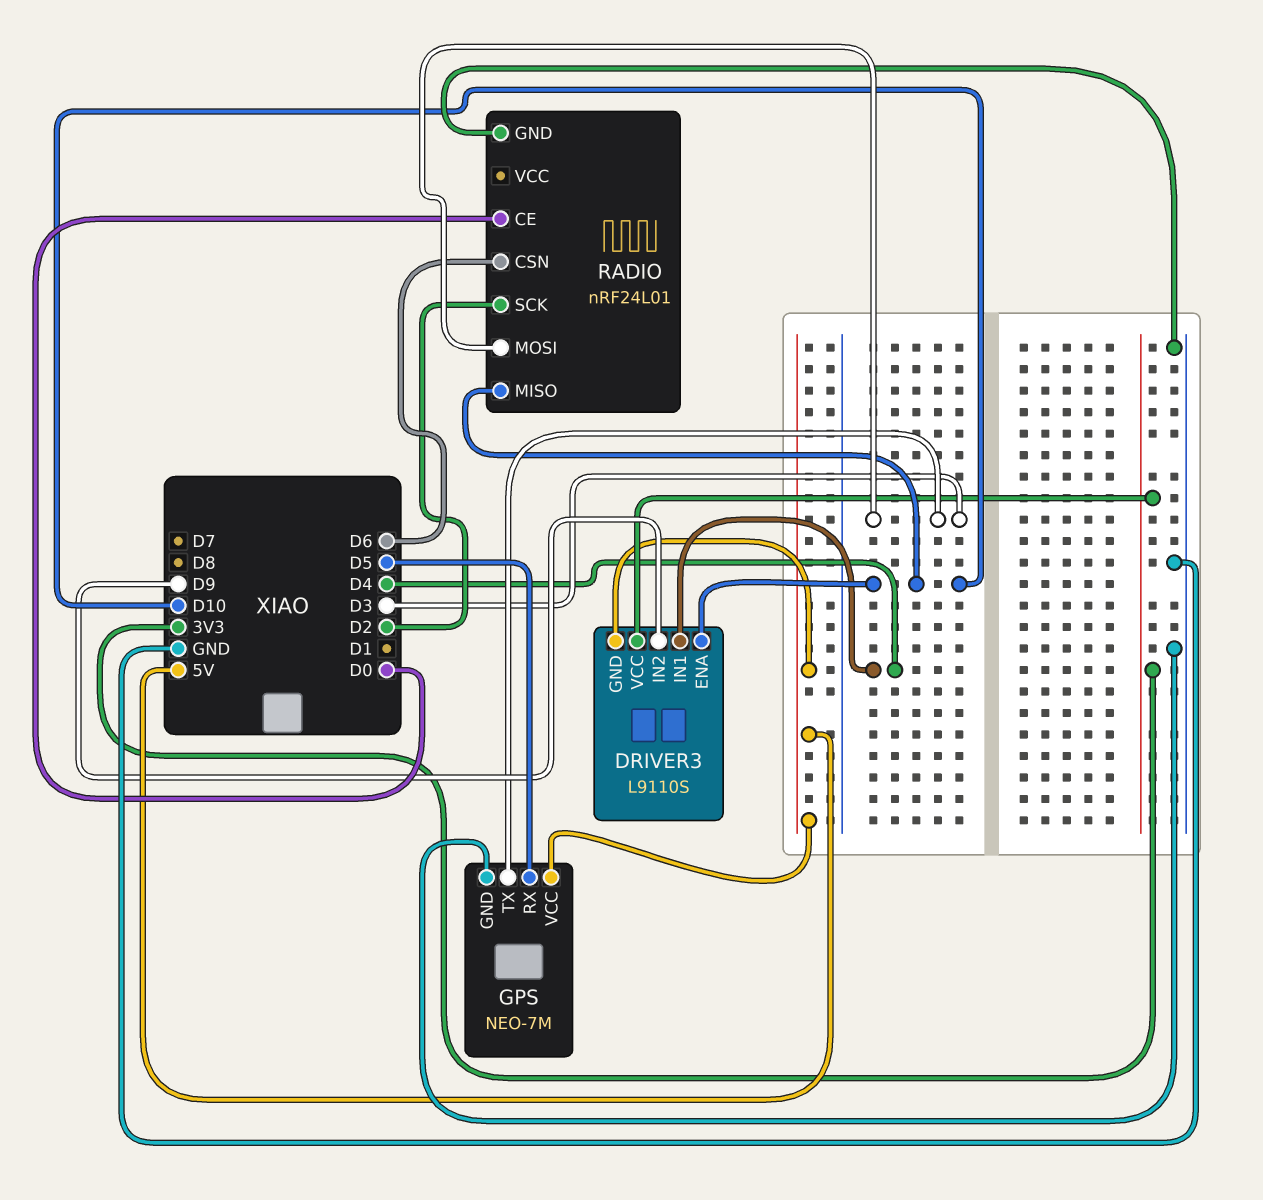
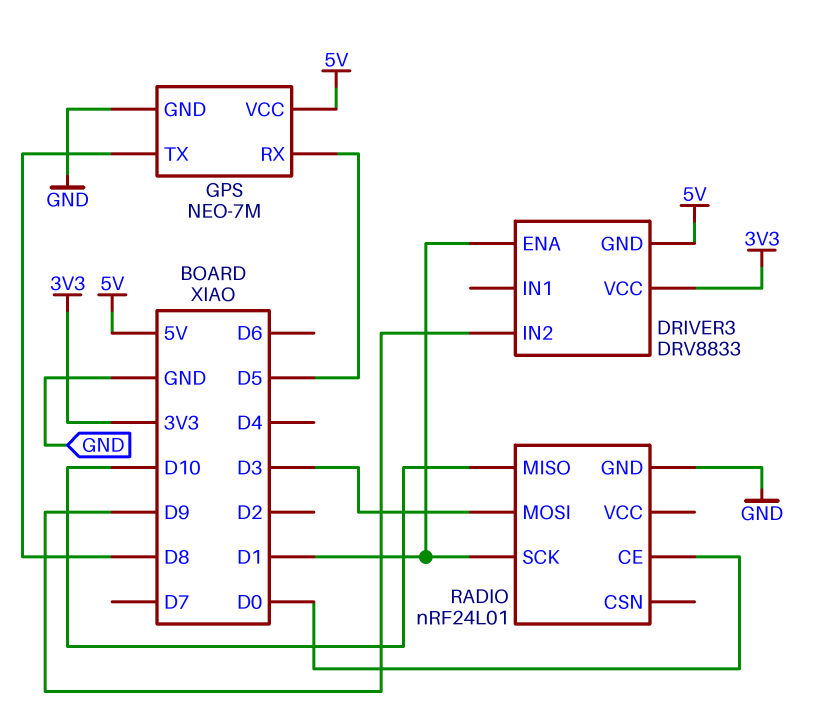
DRIVER3: L9110S -> DRV8833
DRIVER3 pin ENA: D10 -> D1
DRIVER3 pin IN1: D4 -> none
GPS pin TX: D3 -> D8
RADIO pin CSN: D6 -> none
RADIO pin SCK: D2 -> D1

